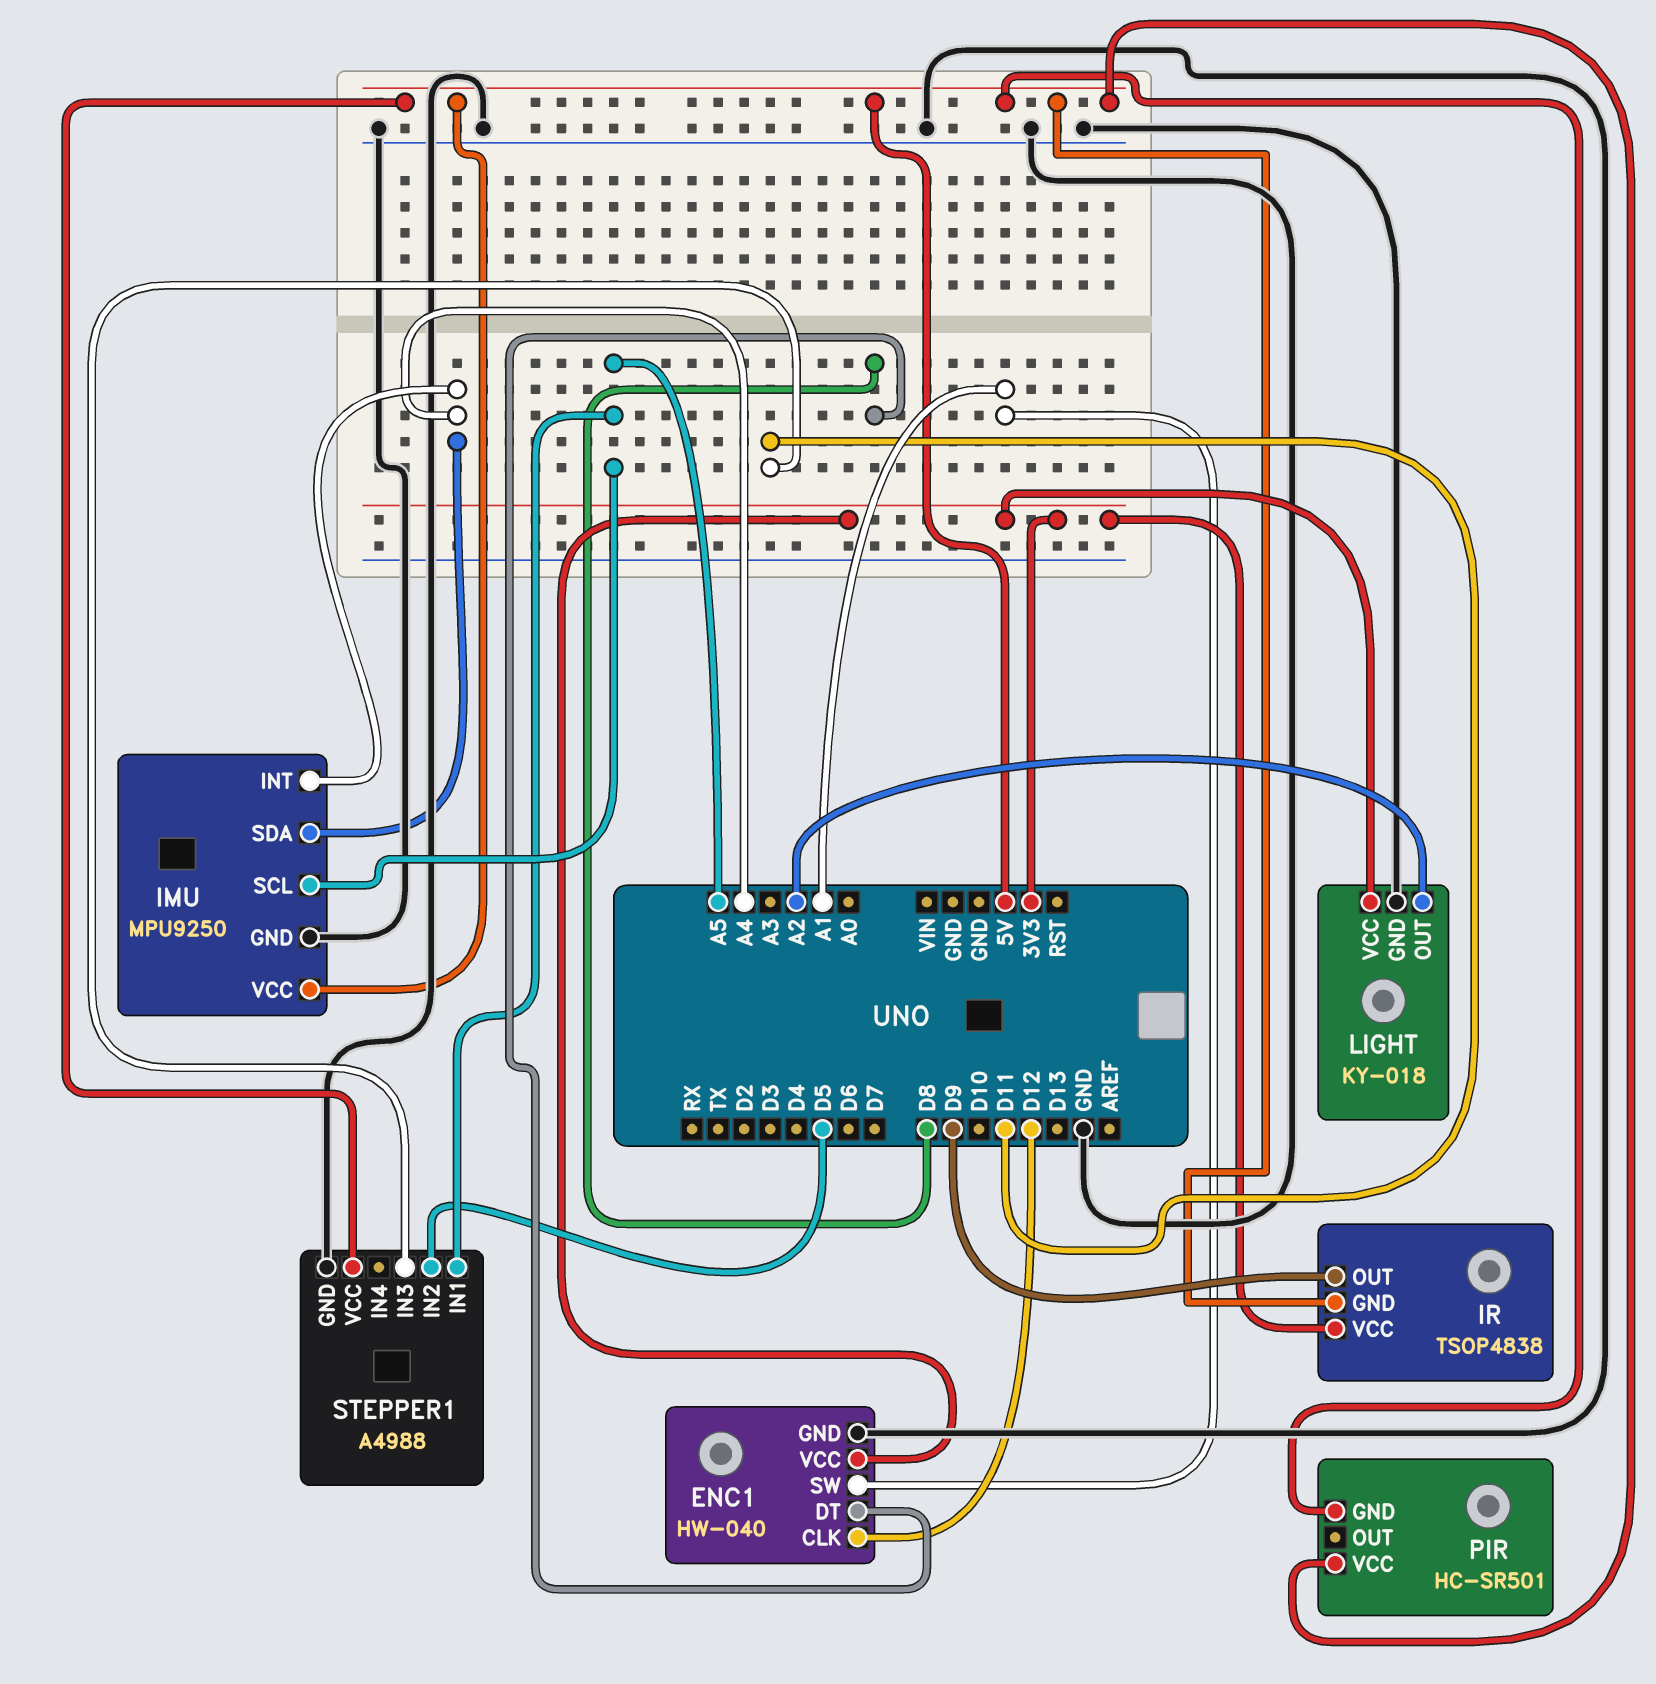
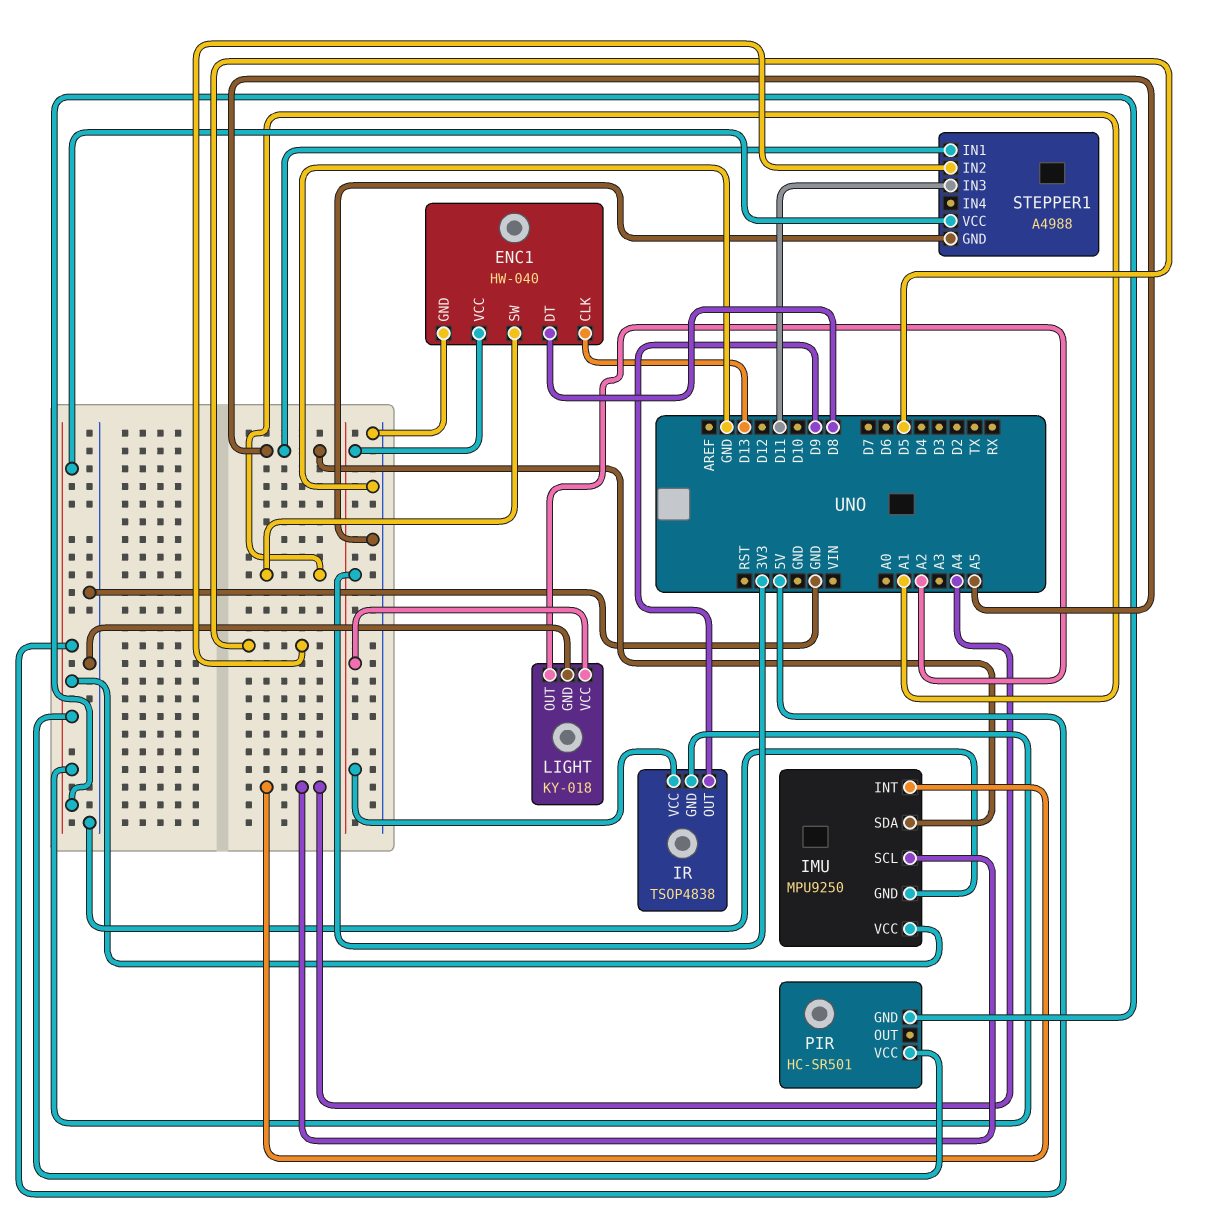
ENC1 pin CLK: D12 -> D13
IMU pin SCL: A5 -> A4
IMU pin SDA: A4 -> A5

